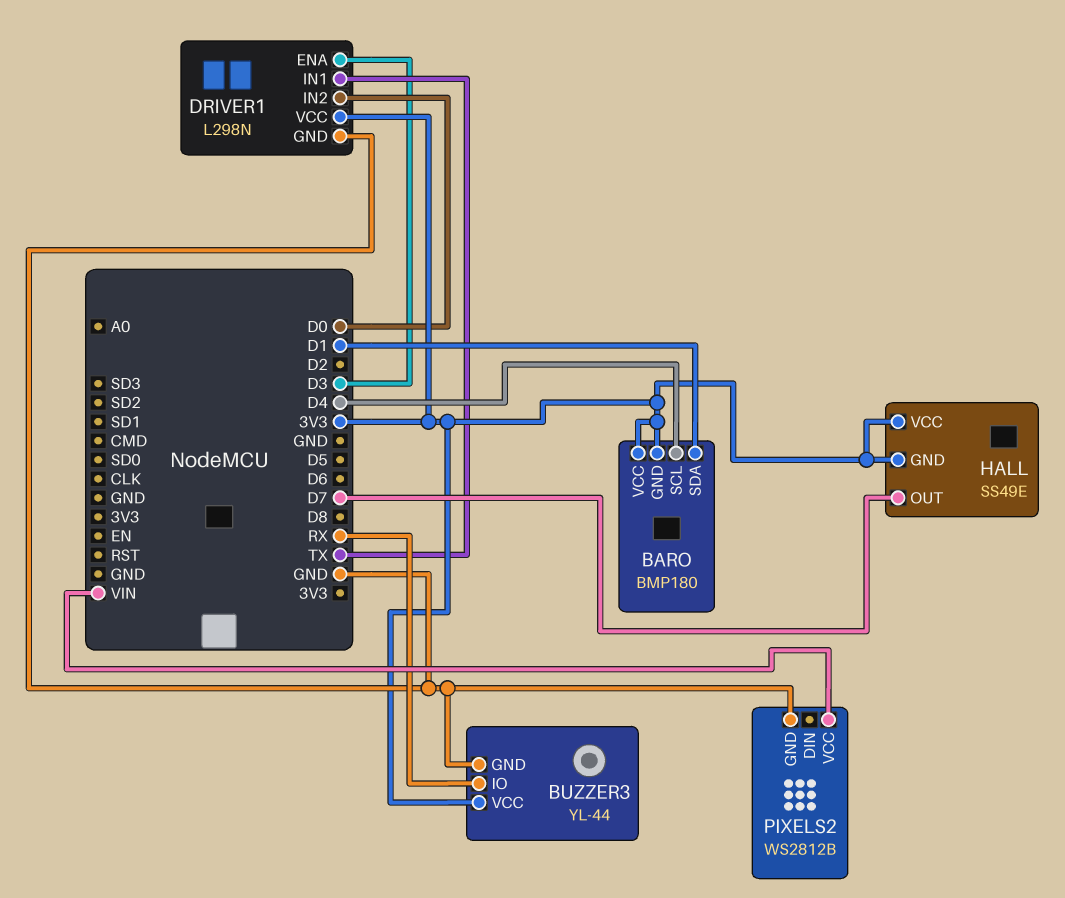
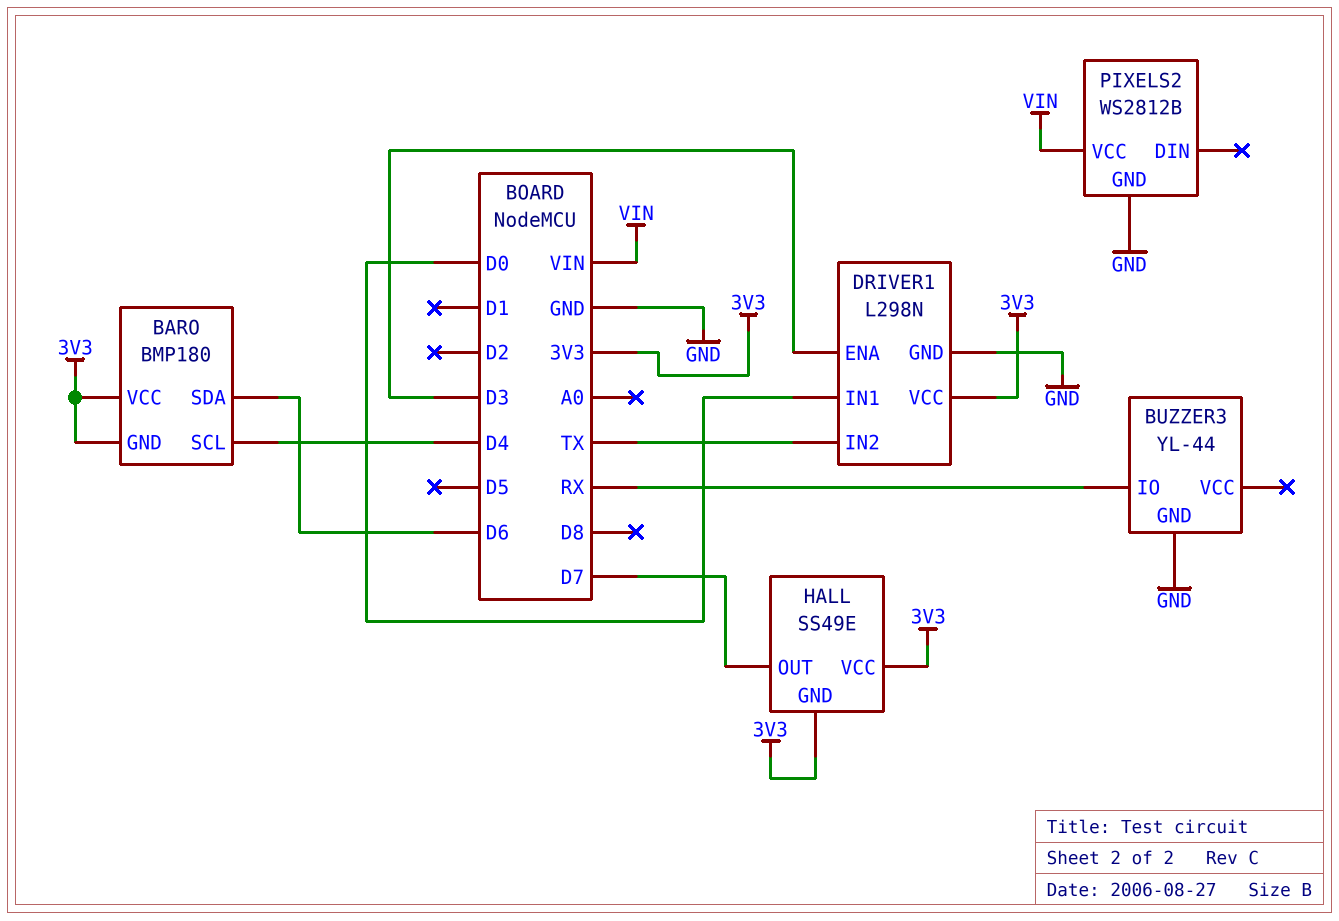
BARO pin SDA: D1 -> D6
BUZZER3 pin VCC: 3V3 -> none
DRIVER1 pin IN1: TX -> D0
DRIVER1 pin IN2: D0 -> TX

